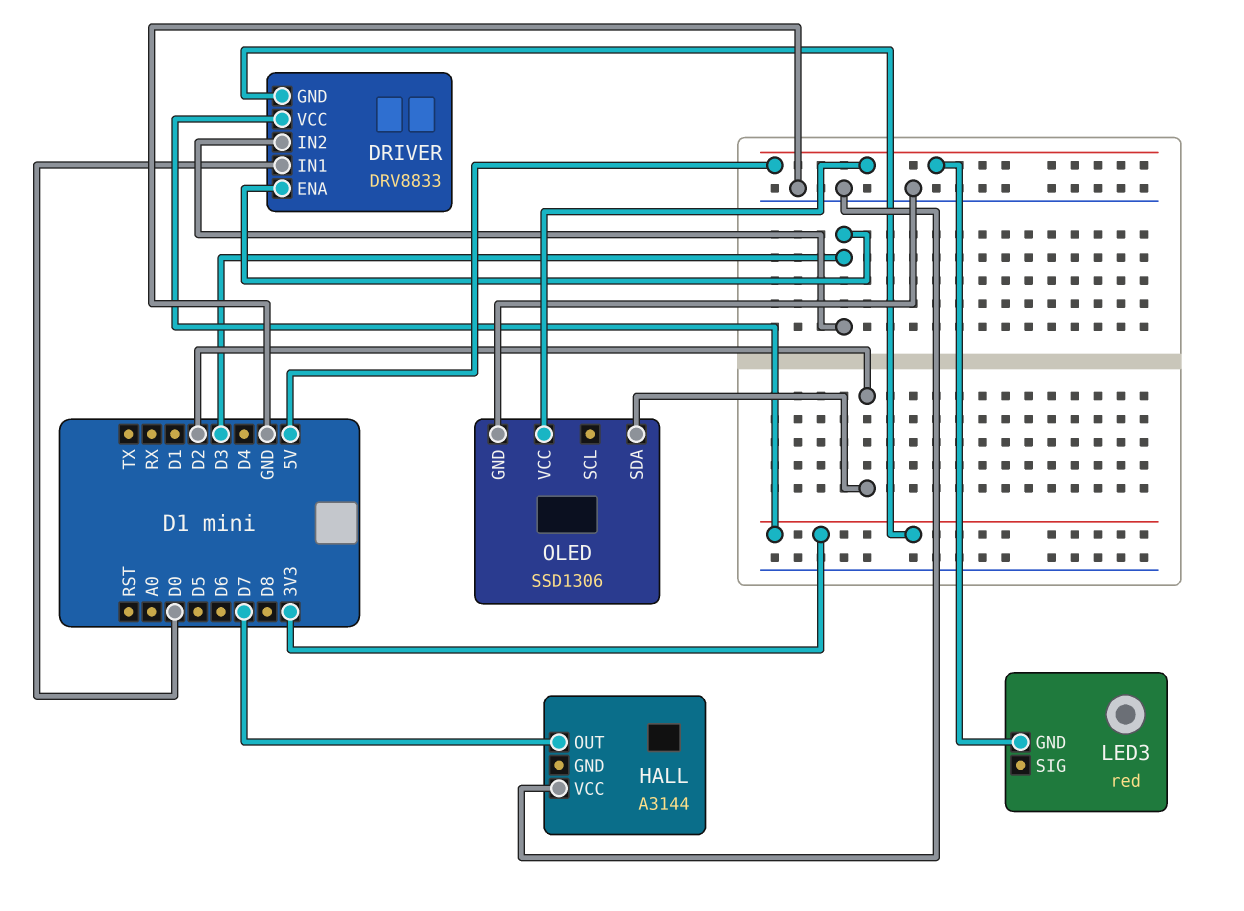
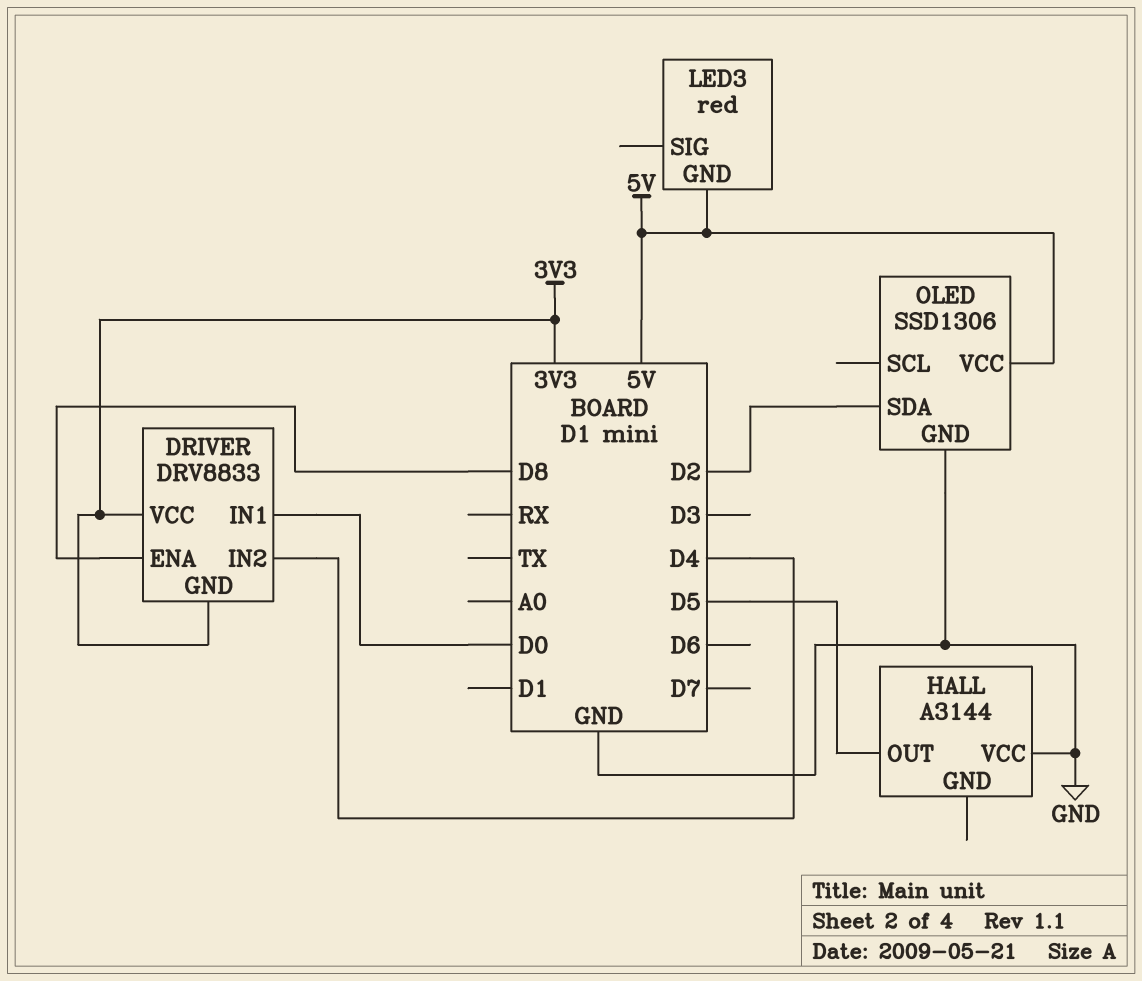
DRIVER pin ENA: D3 -> D8
DRIVER pin IN2: D3 -> D4
HALL pin OUT: D7 -> D5

